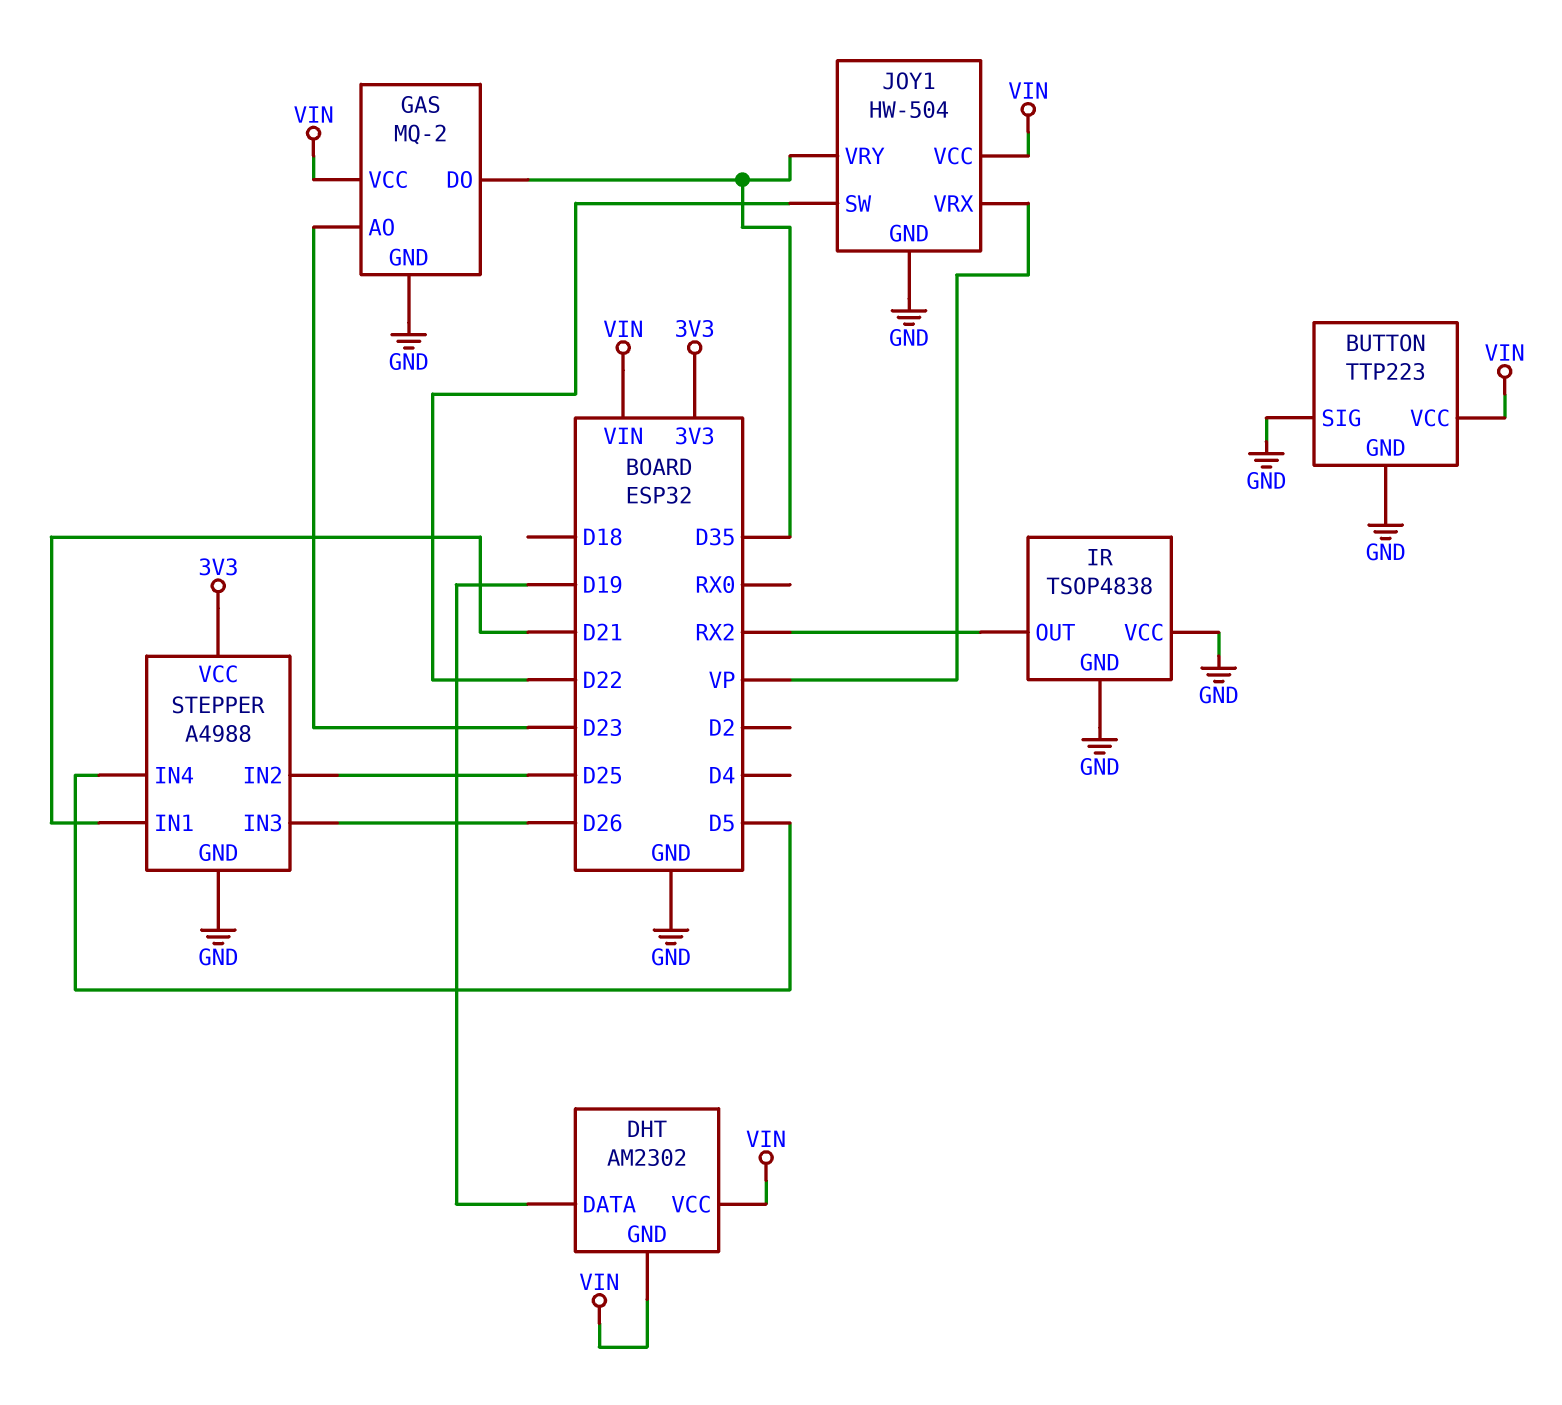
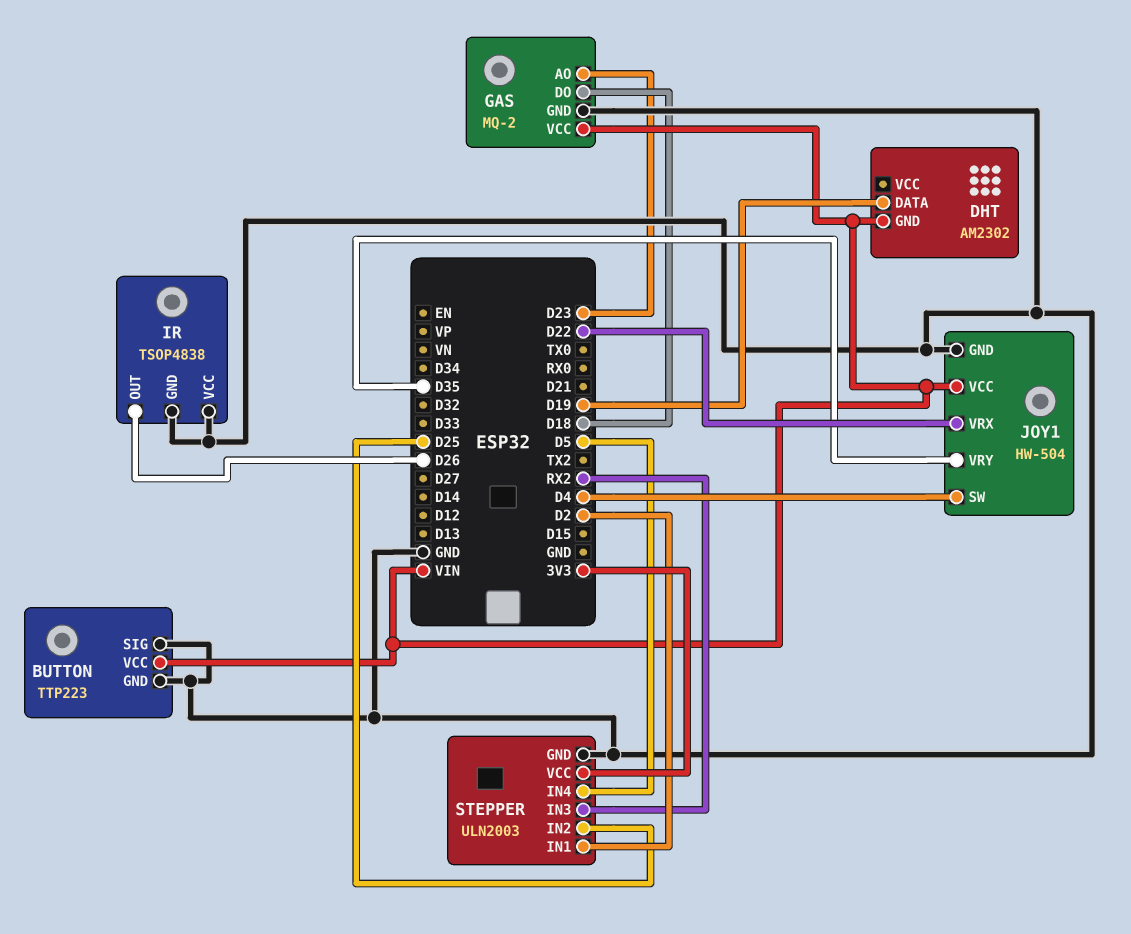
DHT pin VCC: VIN -> none
GAS pin DO: D35 -> D18
IR pin OUT: RX2 -> D26
JOY1 pin SW: D22 -> D4
JOY1 pin VRX: VP -> D22
STEPPER: A4988 -> ULN2003
STEPPER pin IN1: D21 -> D2
STEPPER pin IN3: D26 -> RX2

